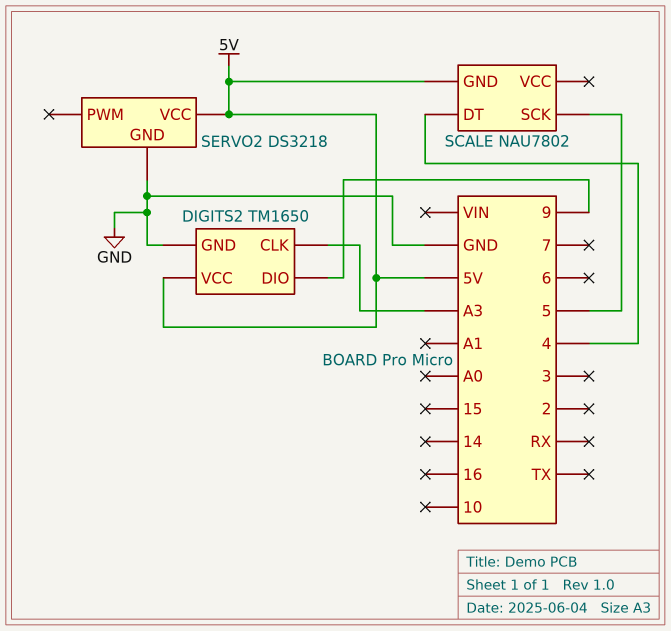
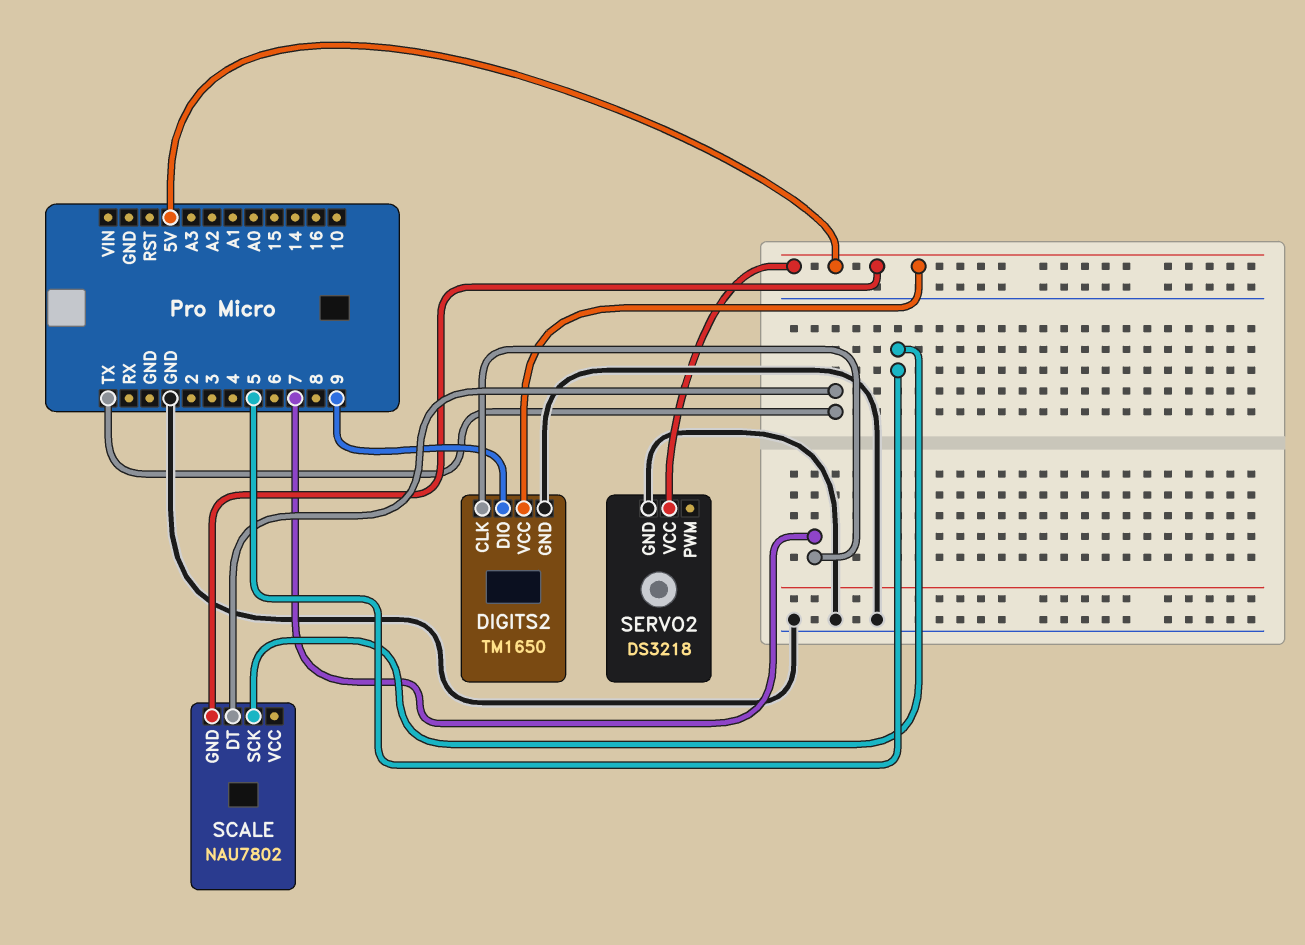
DIGITS2 pin CLK: A3 -> 7
SCALE pin DT: 4 -> TX

